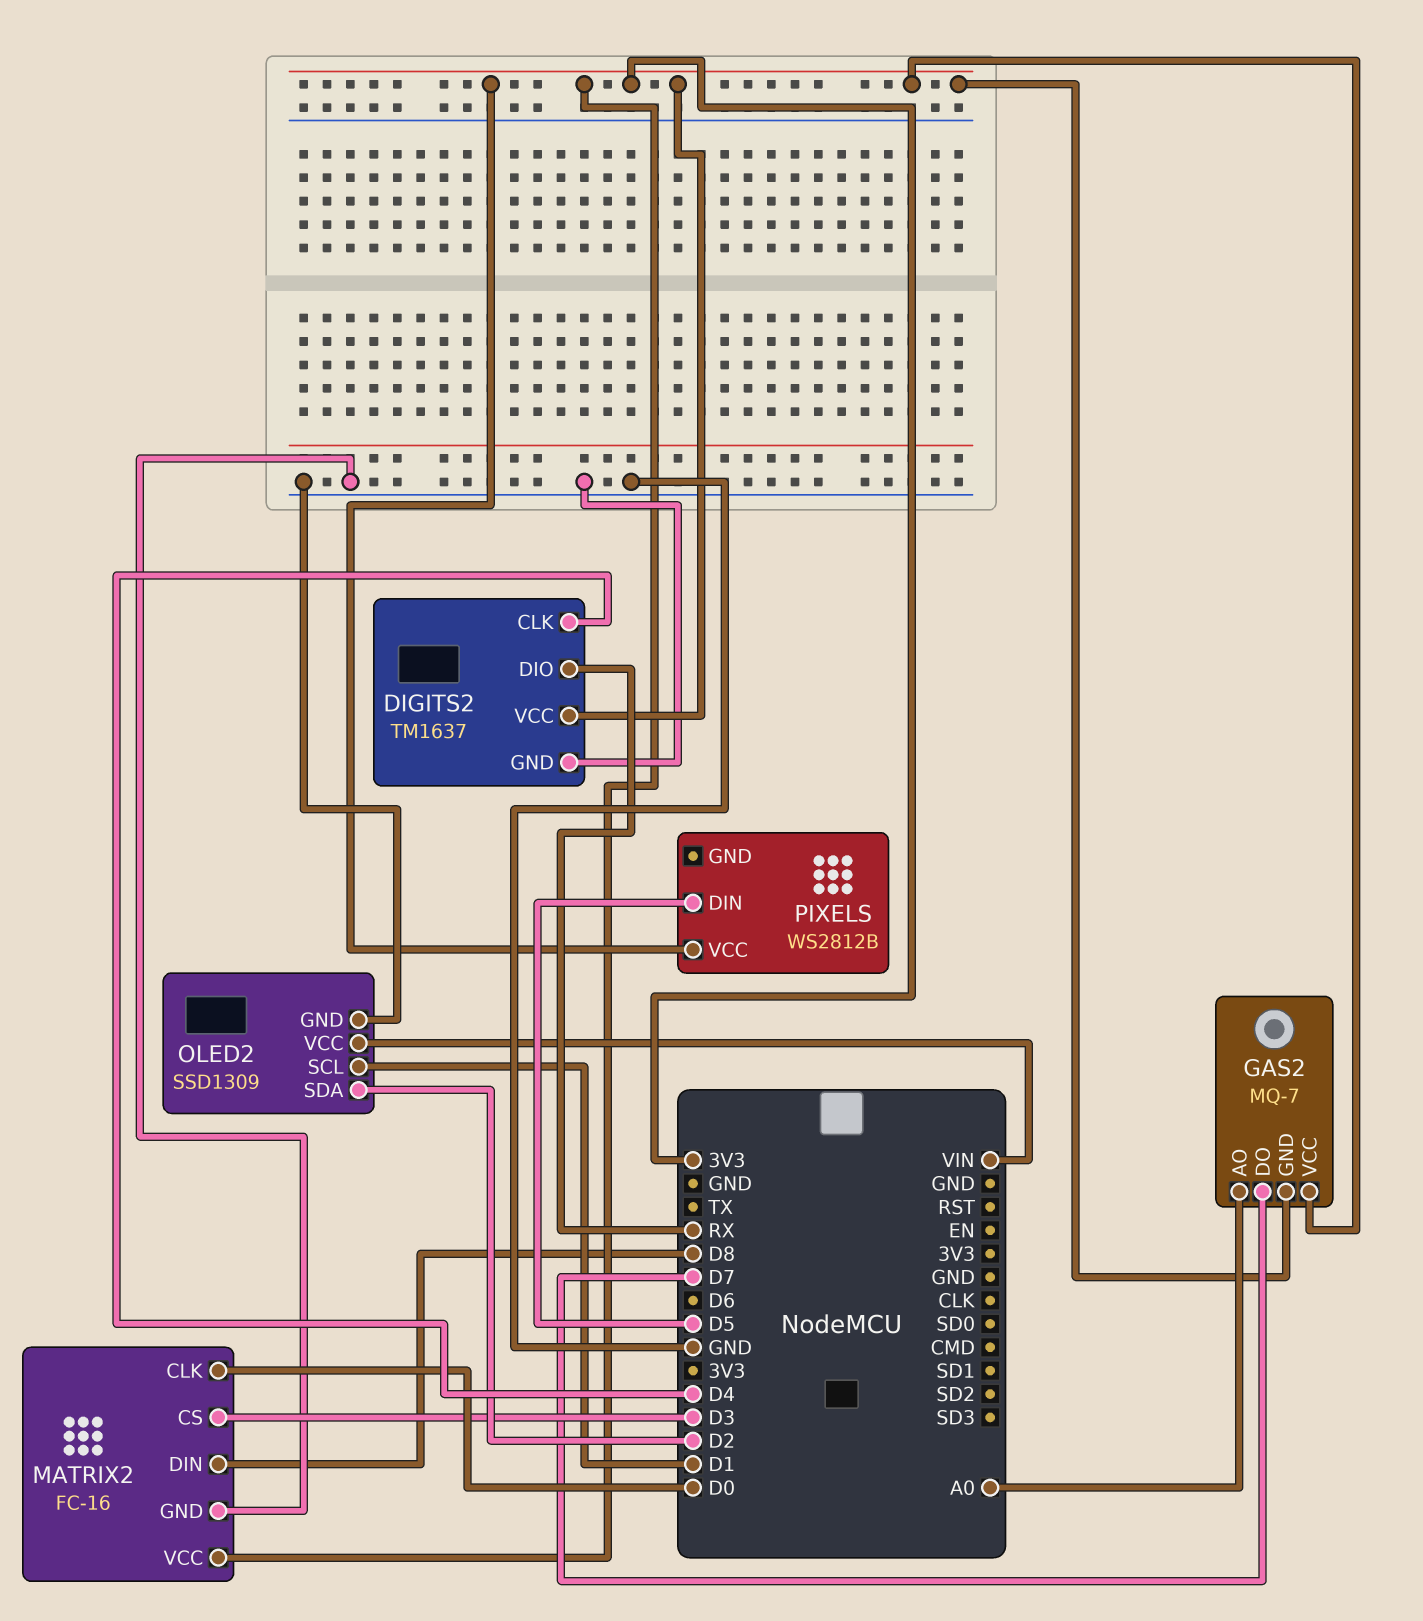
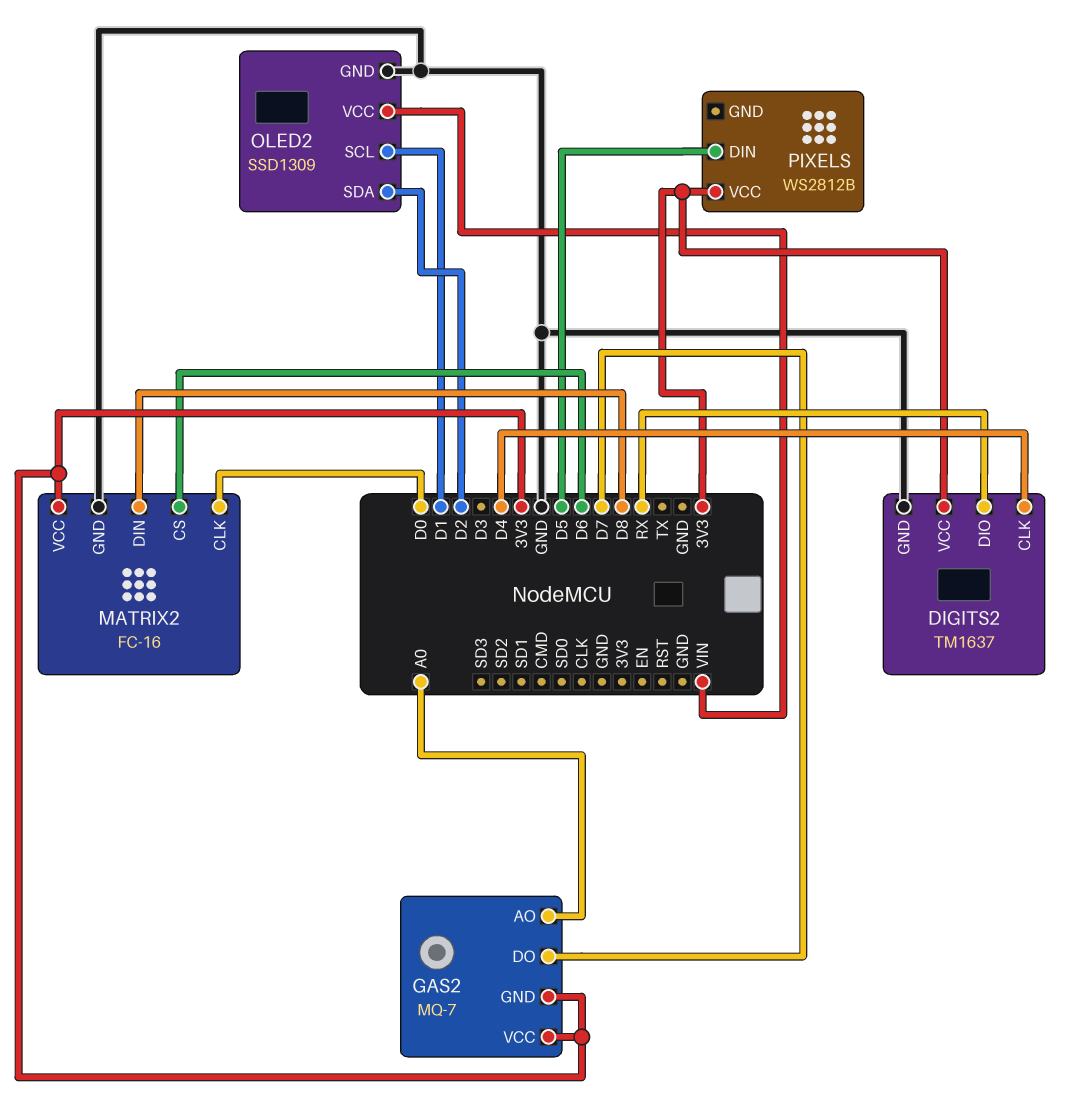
MATRIX2 pin CS: D3 -> D6

